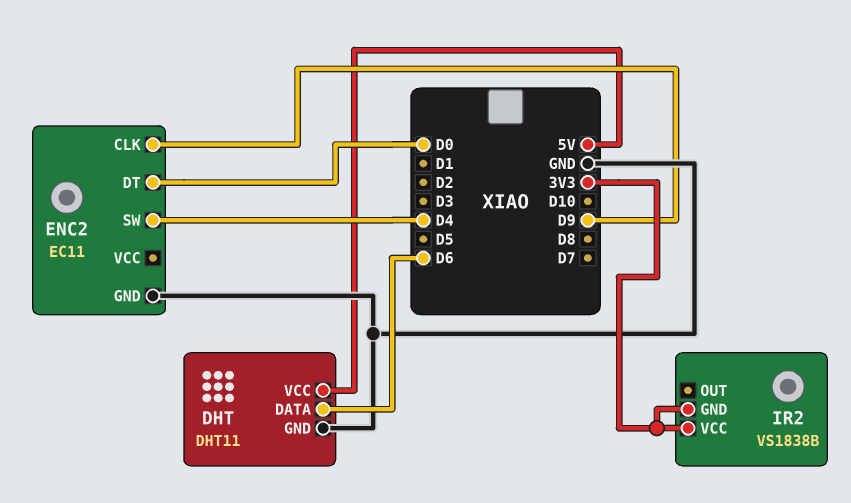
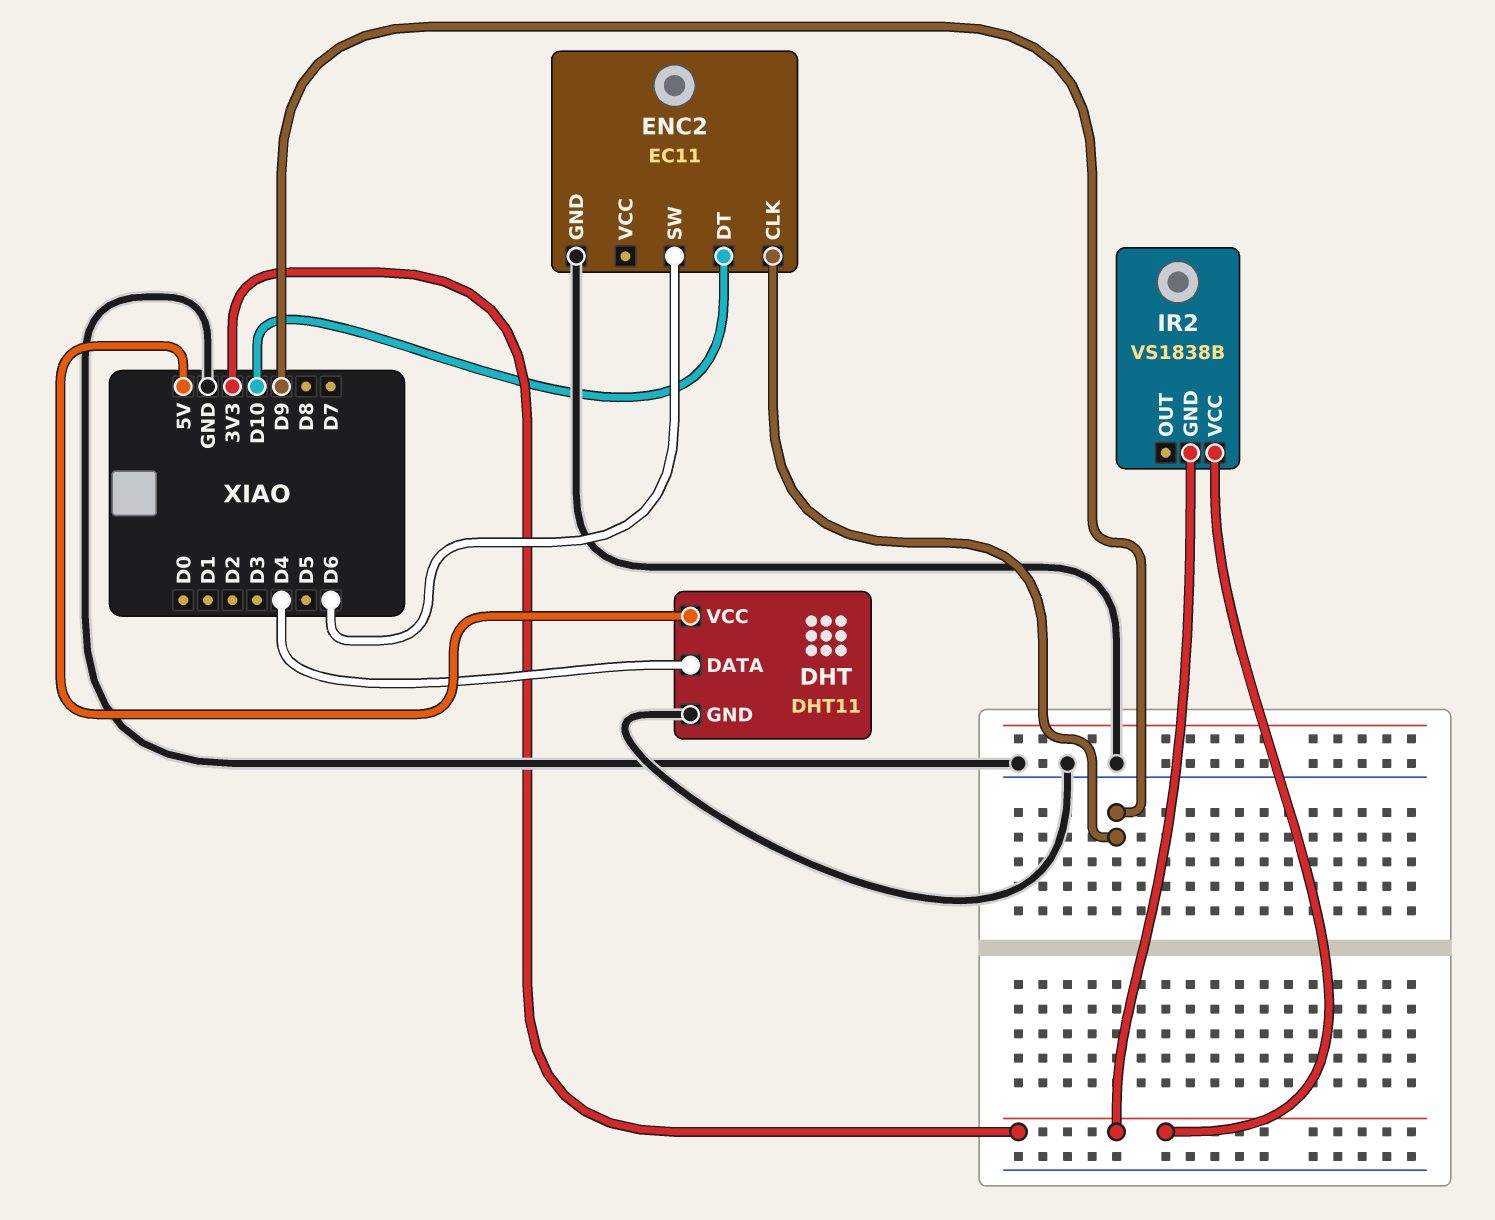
DHT pin DATA: D6 -> D4
ENC2 pin DT: D0 -> D10
ENC2 pin SW: D4 -> D6

